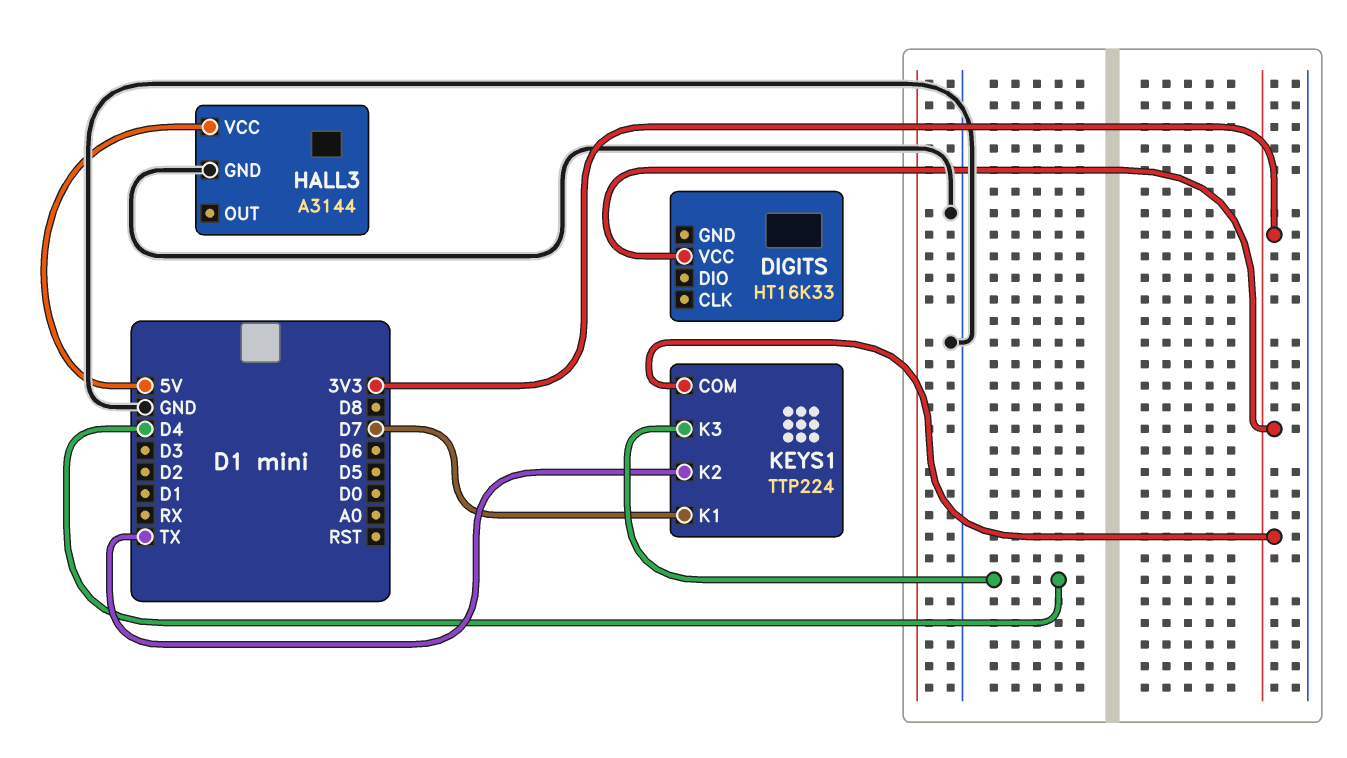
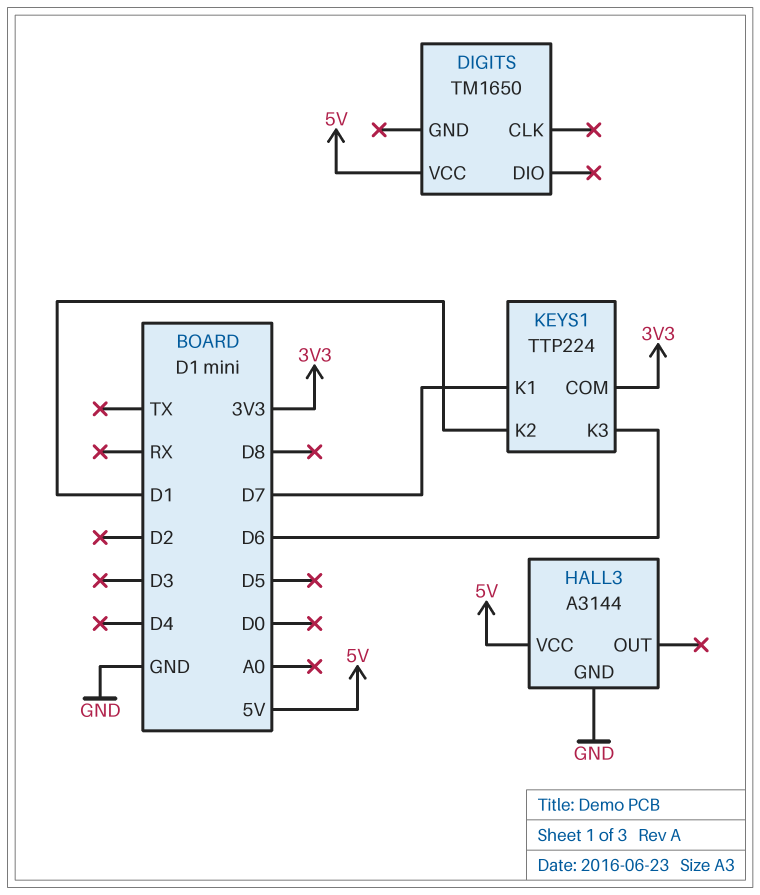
DIGITS: HT16K33 -> TM1650
DIGITS pin VCC: 3V3 -> 5V
KEYS1 pin K2: TX -> D1
KEYS1 pin K3: D4 -> D6

